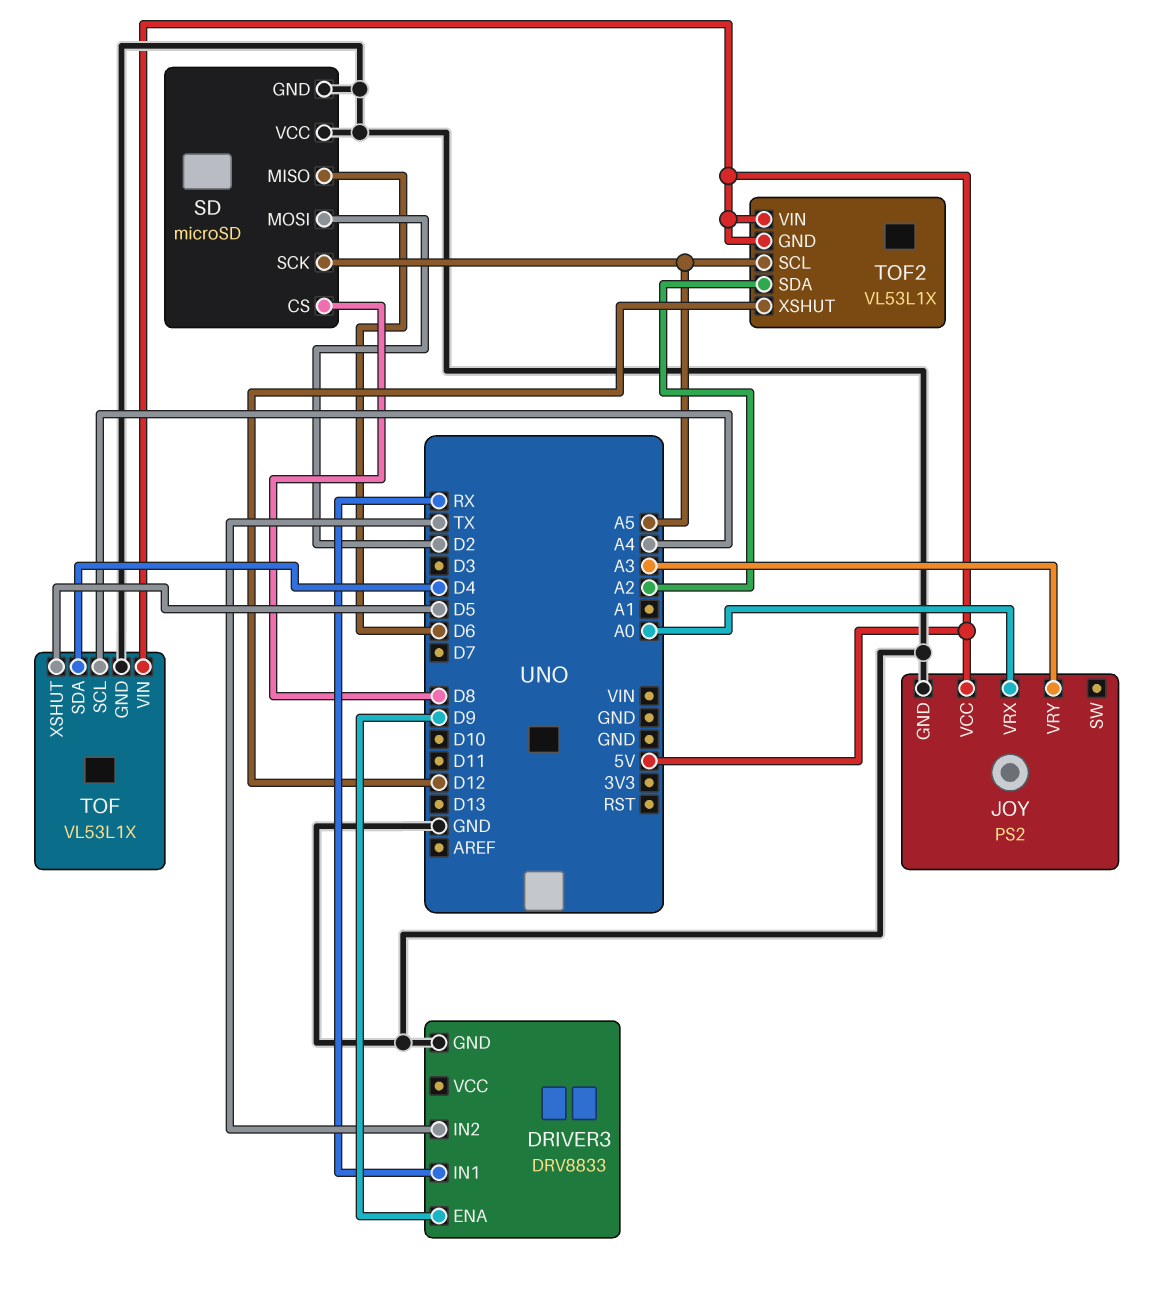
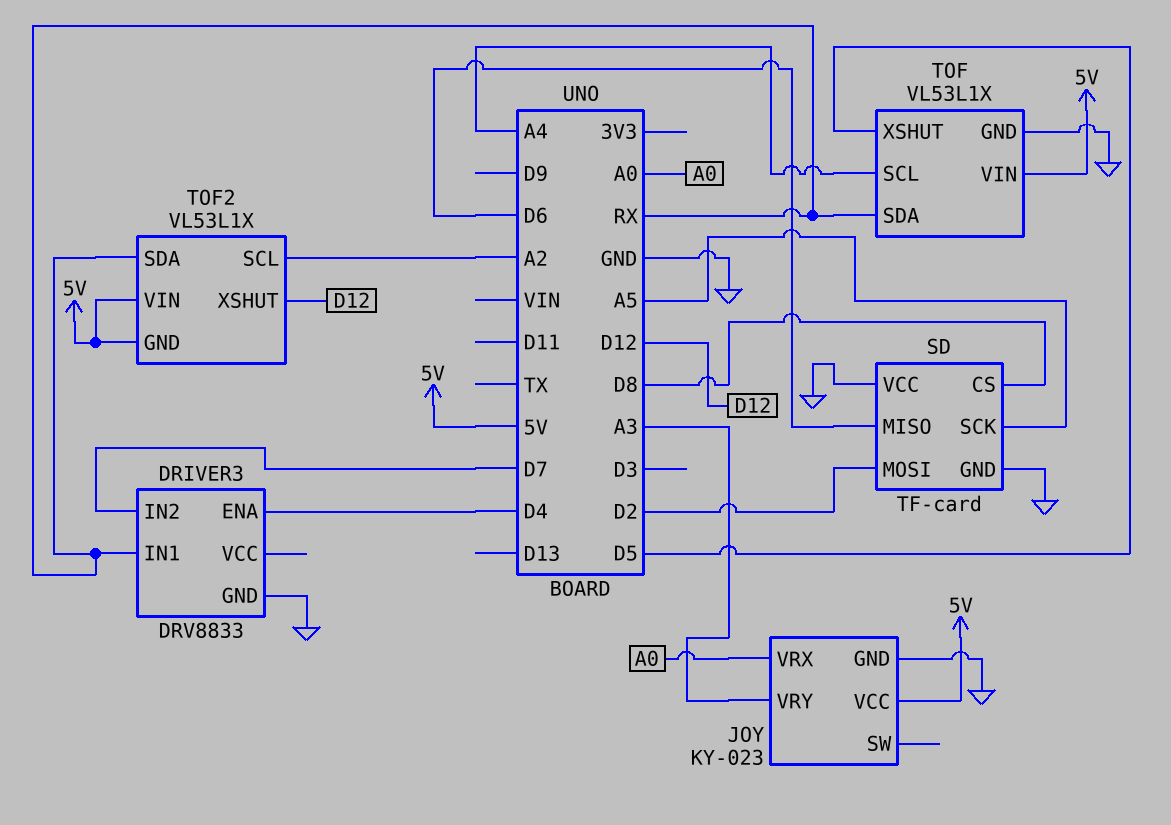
DRIVER3 pin ENA: D9 -> D4
DRIVER3 pin IN2: TX -> D7
JOY: PS2 -> KY-023
SD: microSD -> TF-card
TOF pin SDA: D4 -> RX
TOF2 pin SCL: A5 -> A2
TOF2 pin SDA: A2 -> RX

